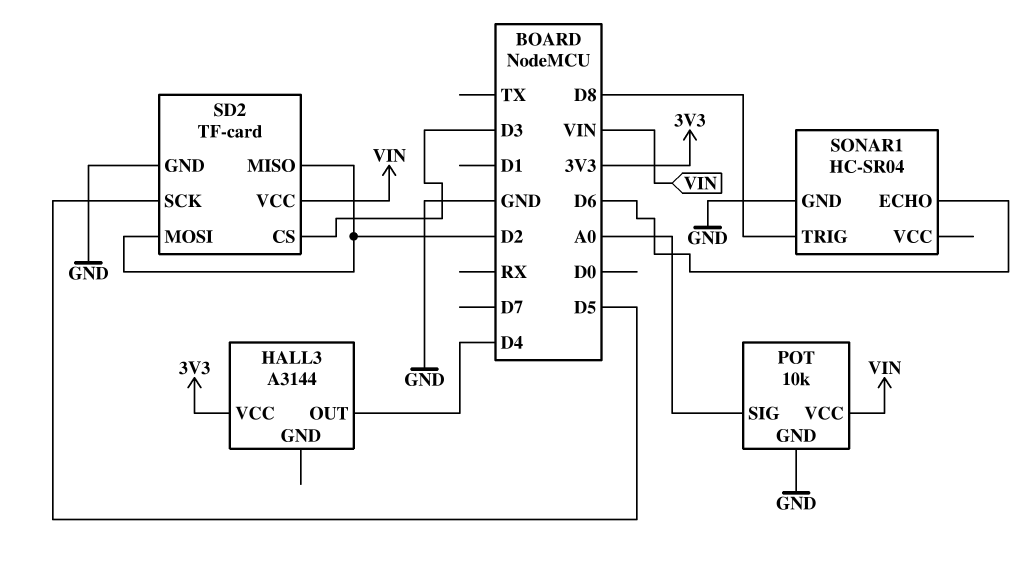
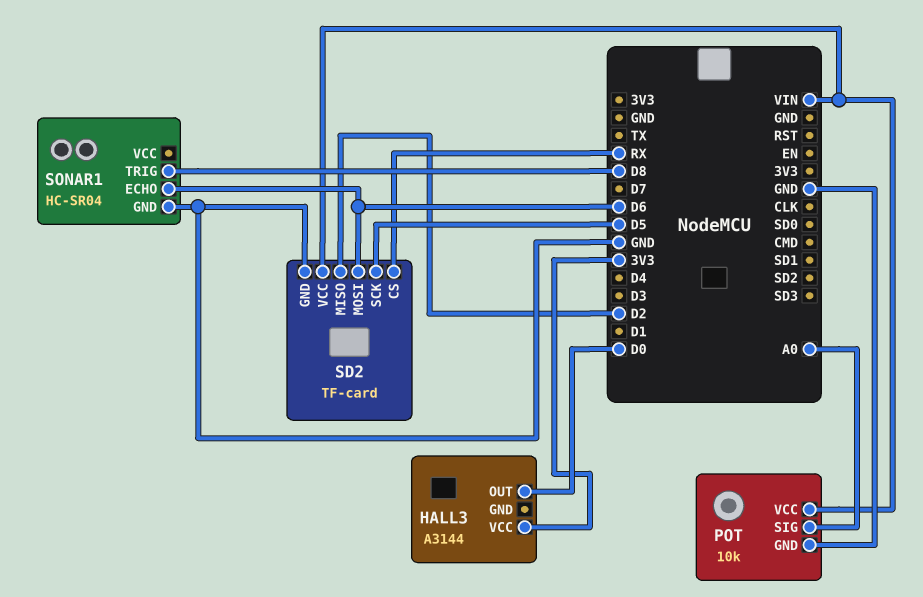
HALL3 pin OUT: D4 -> D0
SD2 pin CS: D3 -> RX
SD2 pin MOSI: D2 -> D6

